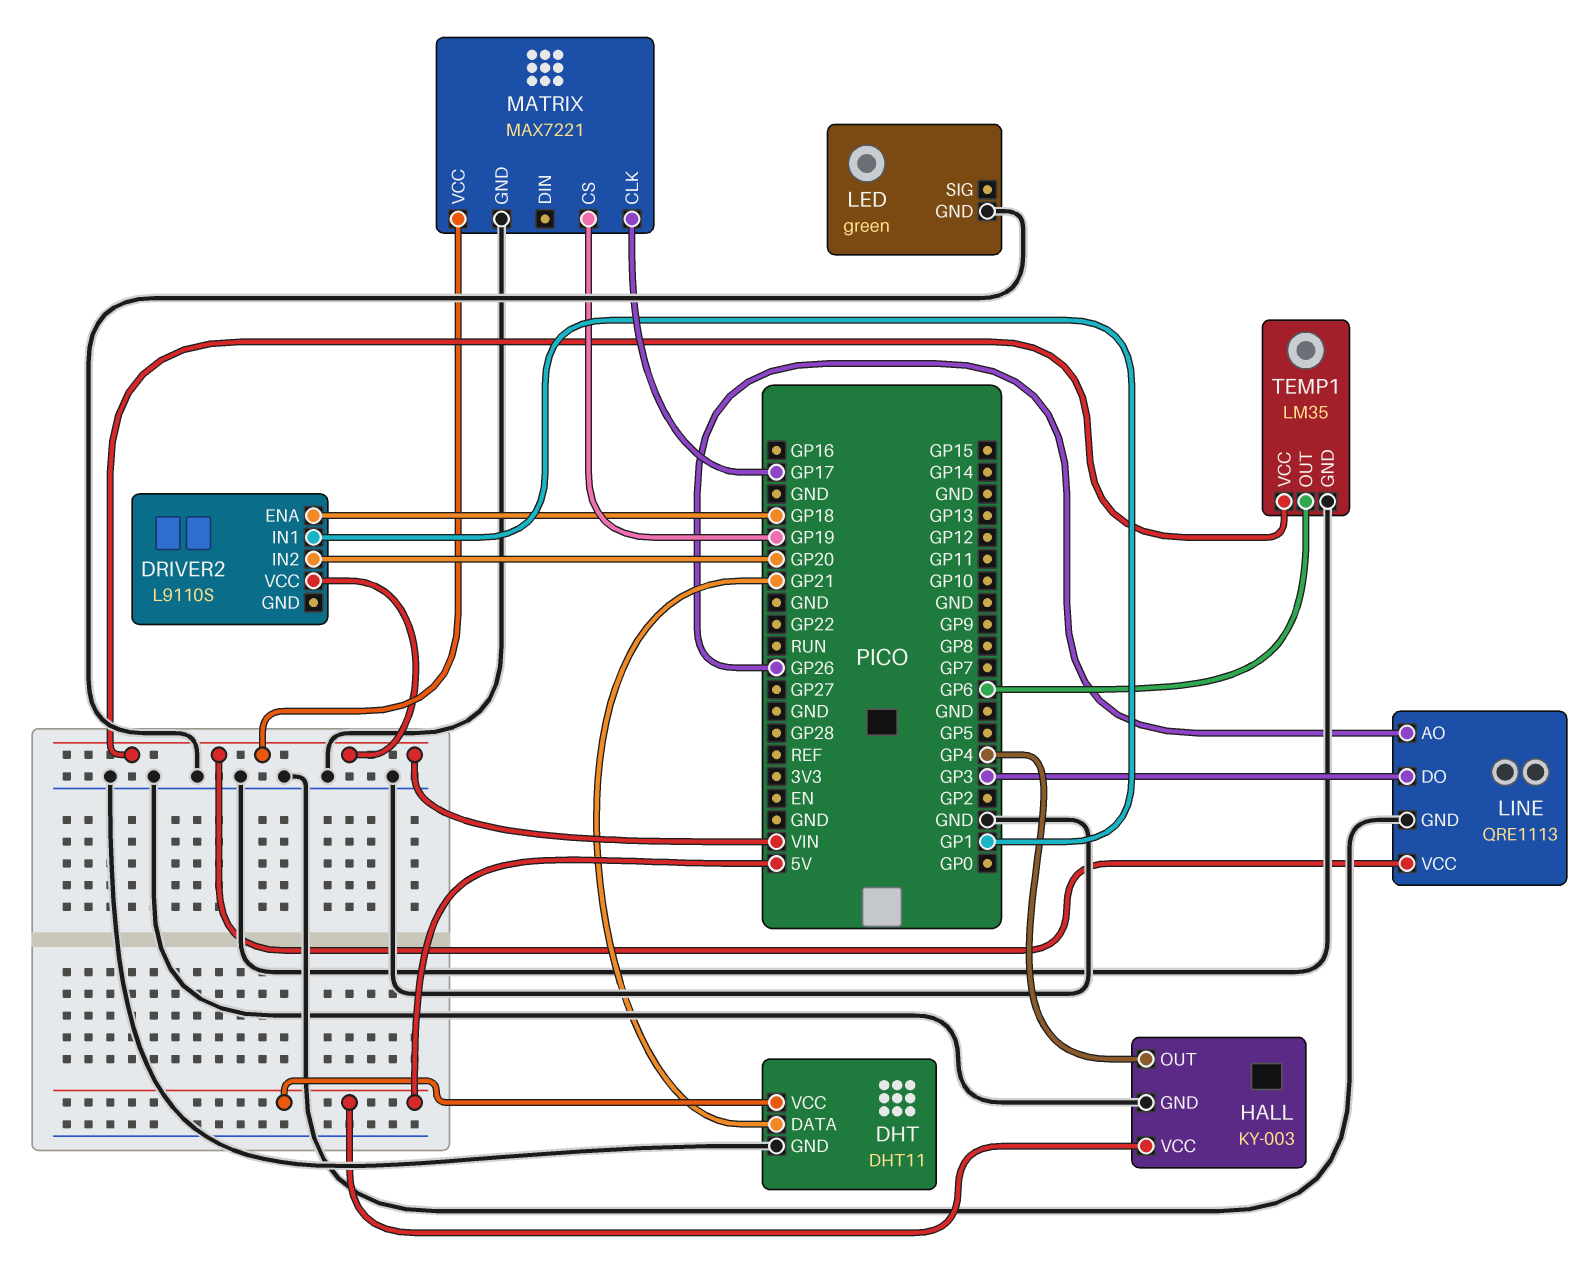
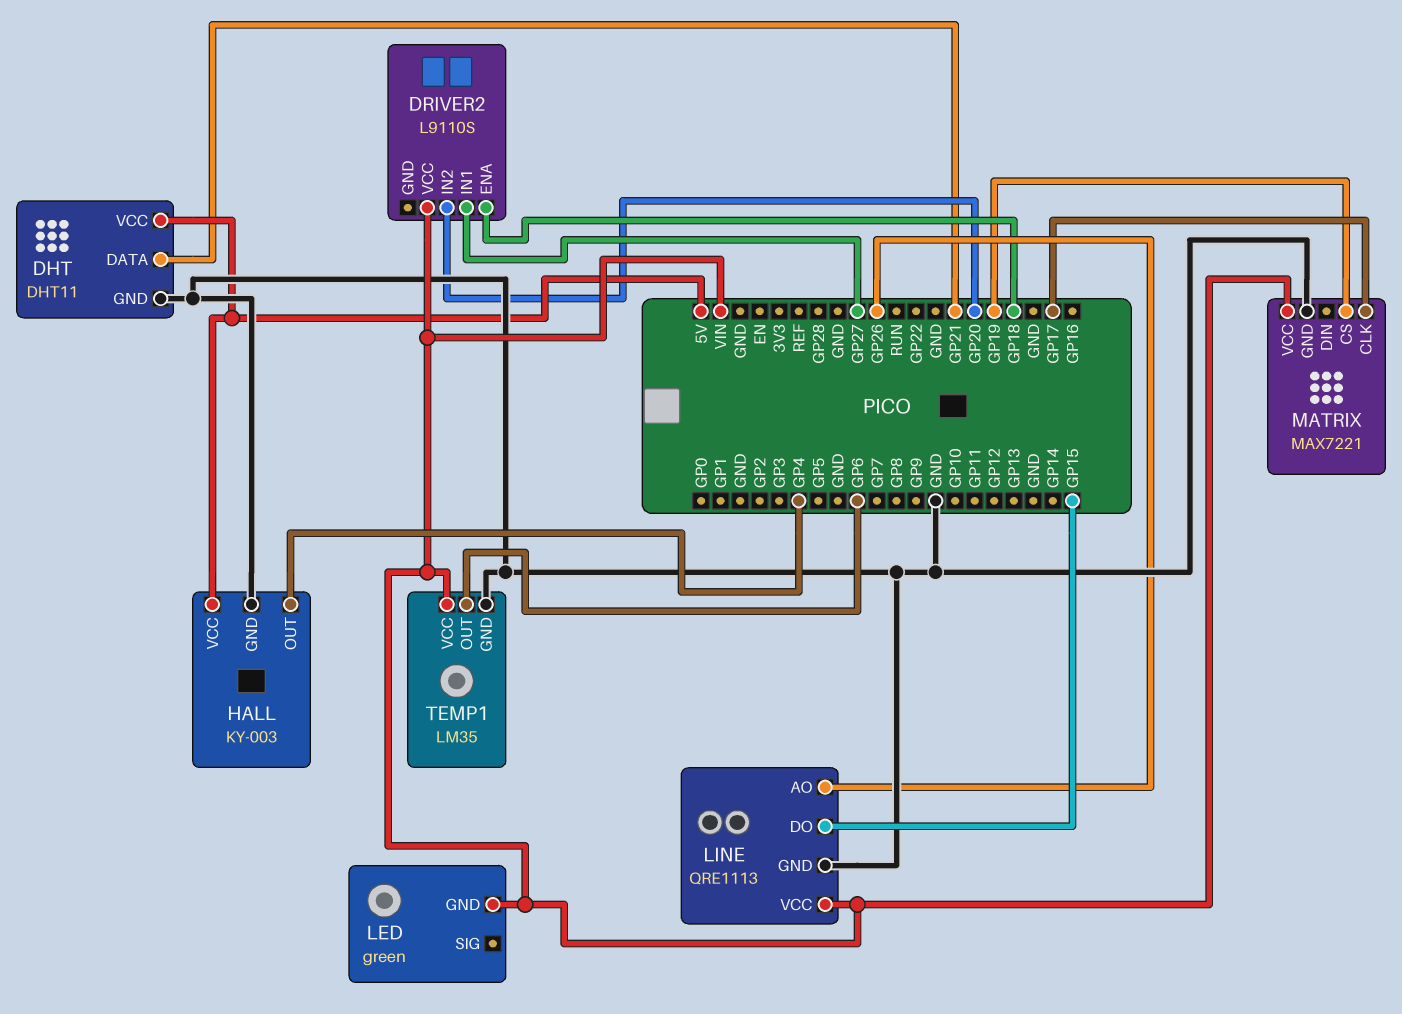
DRIVER2 pin IN1: GP1 -> GP27
LED pin GND: GND -> VIN
LINE pin DO: GP3 -> GP15

